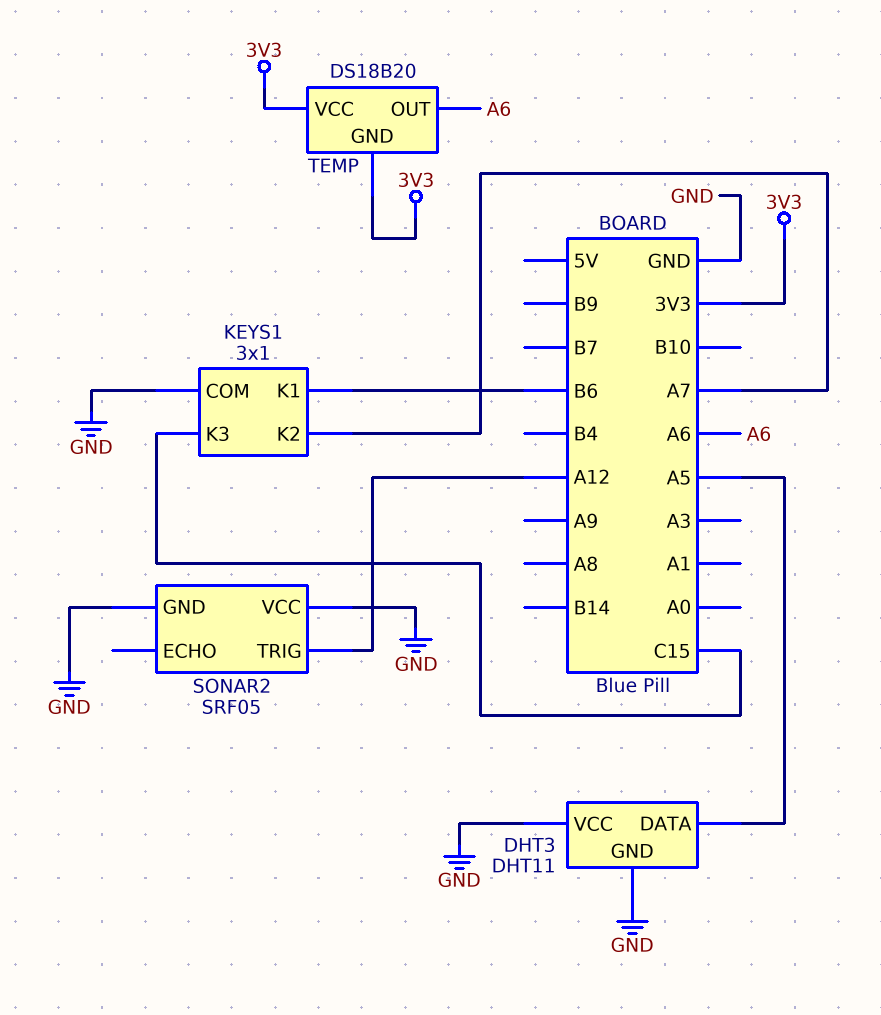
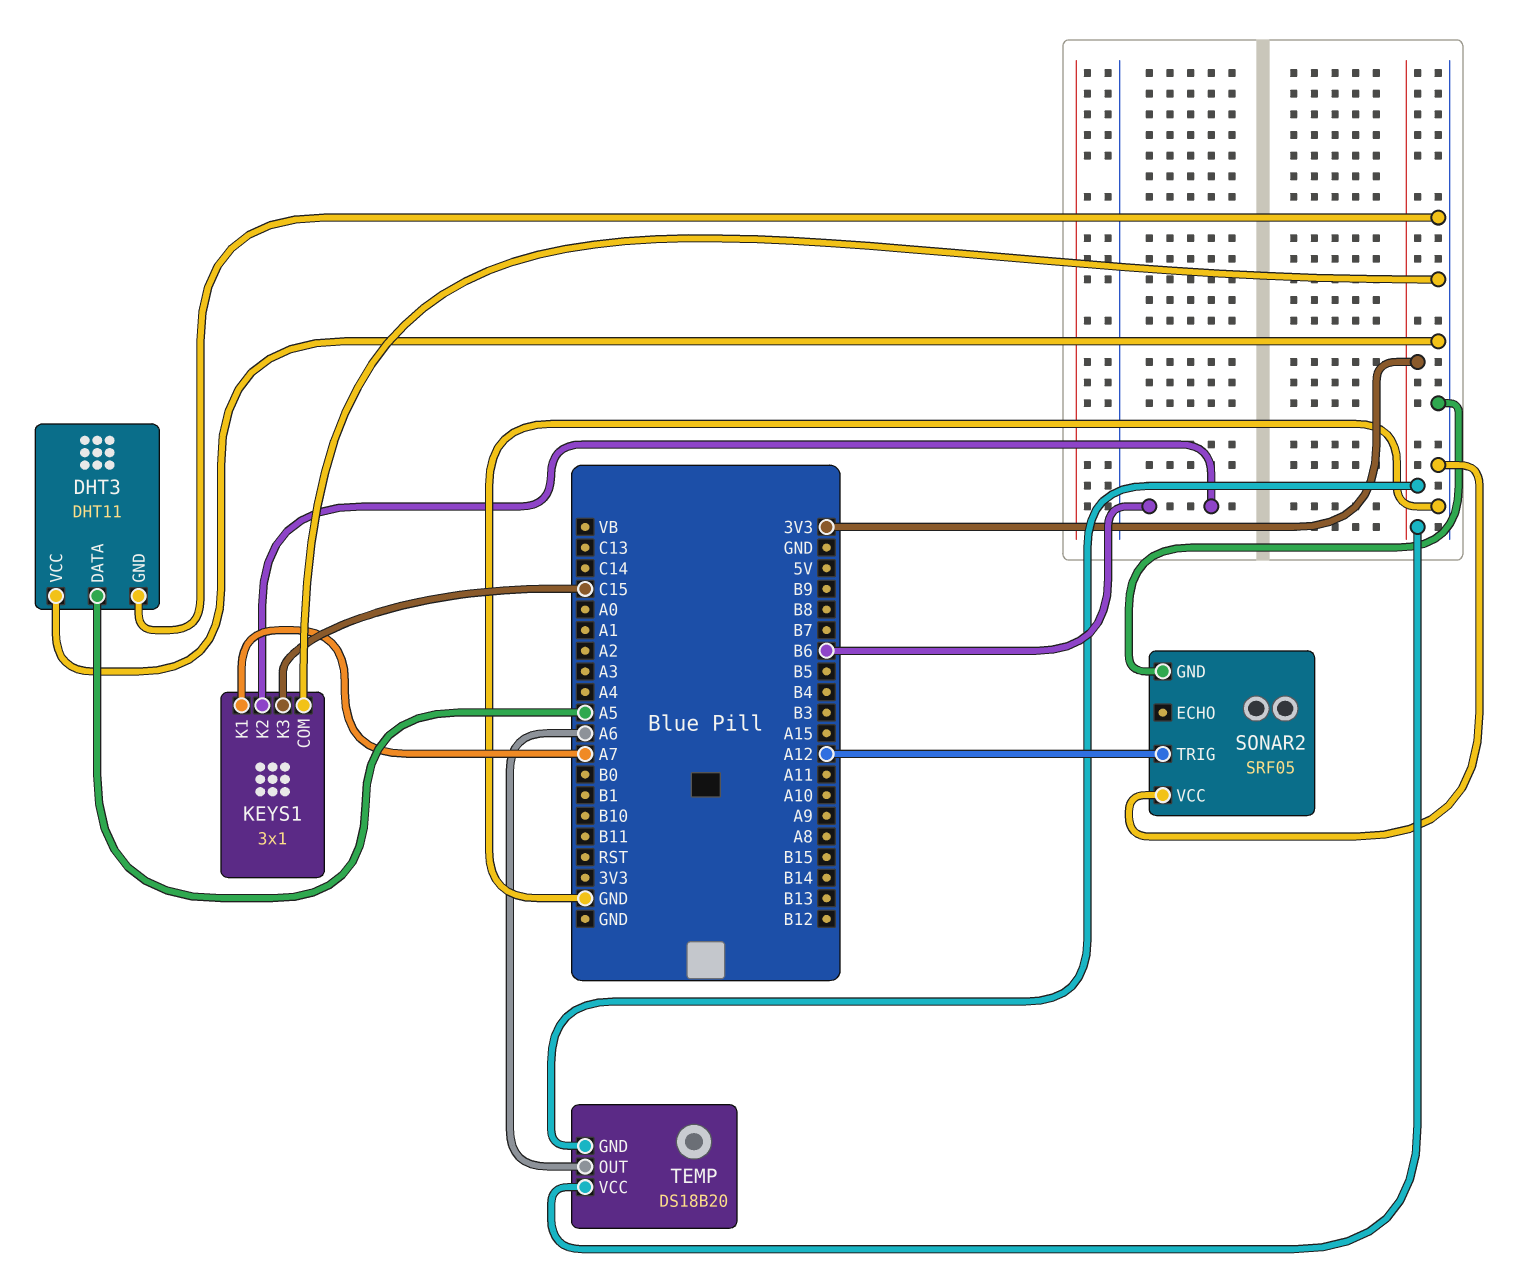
KEYS1 pin K1: B6 -> A7
KEYS1 pin K2: A7 -> B6

